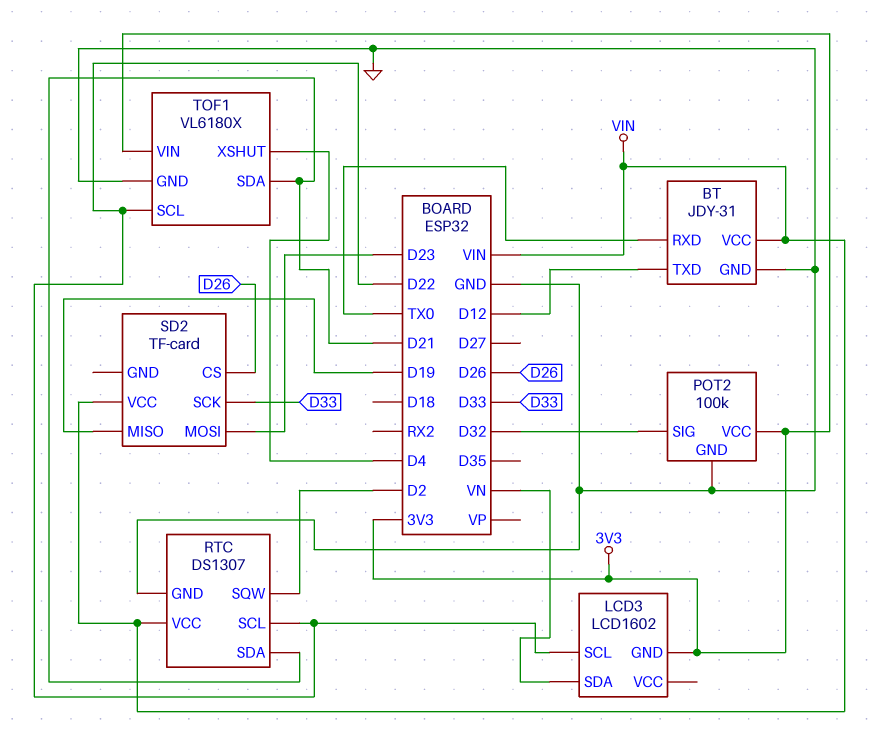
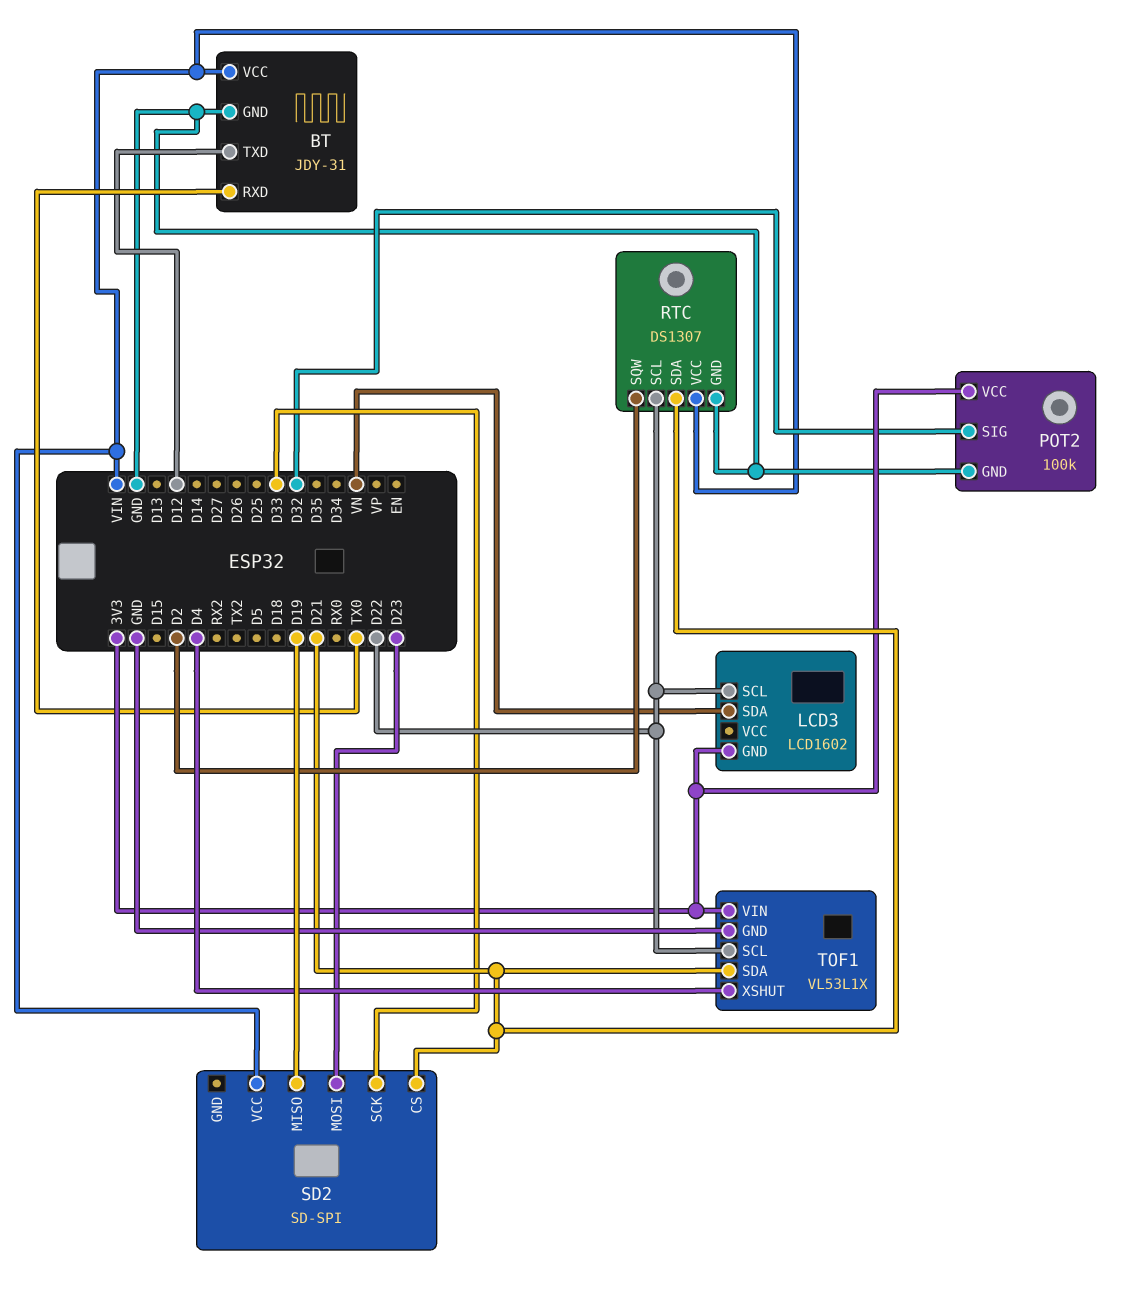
SD2: TF-card -> SD-SPI
SD2 pin CS: D26 -> D21
TOF1: VL6180X -> VL53L1X

